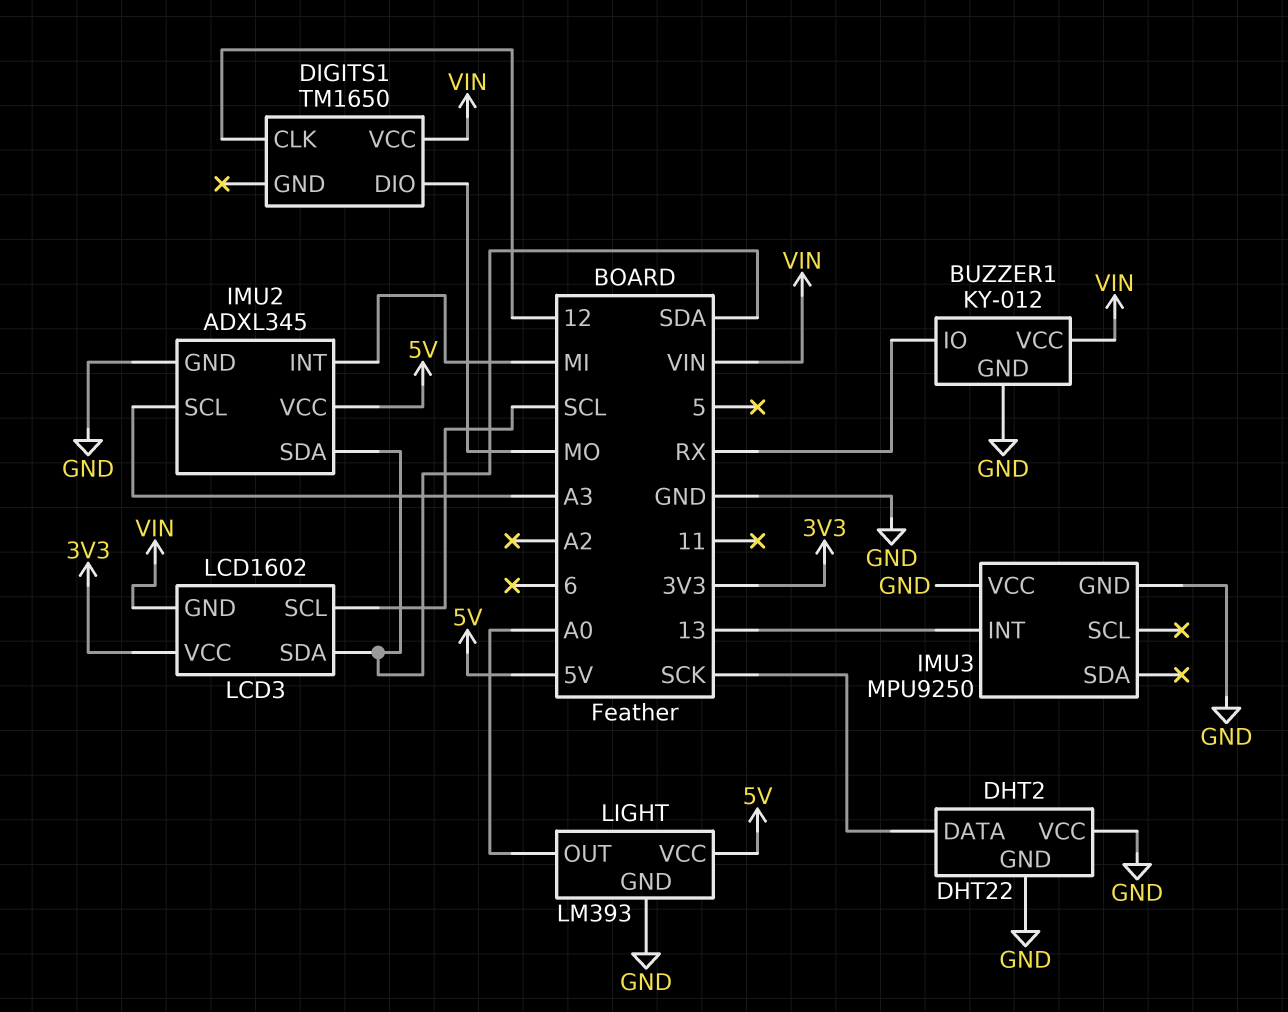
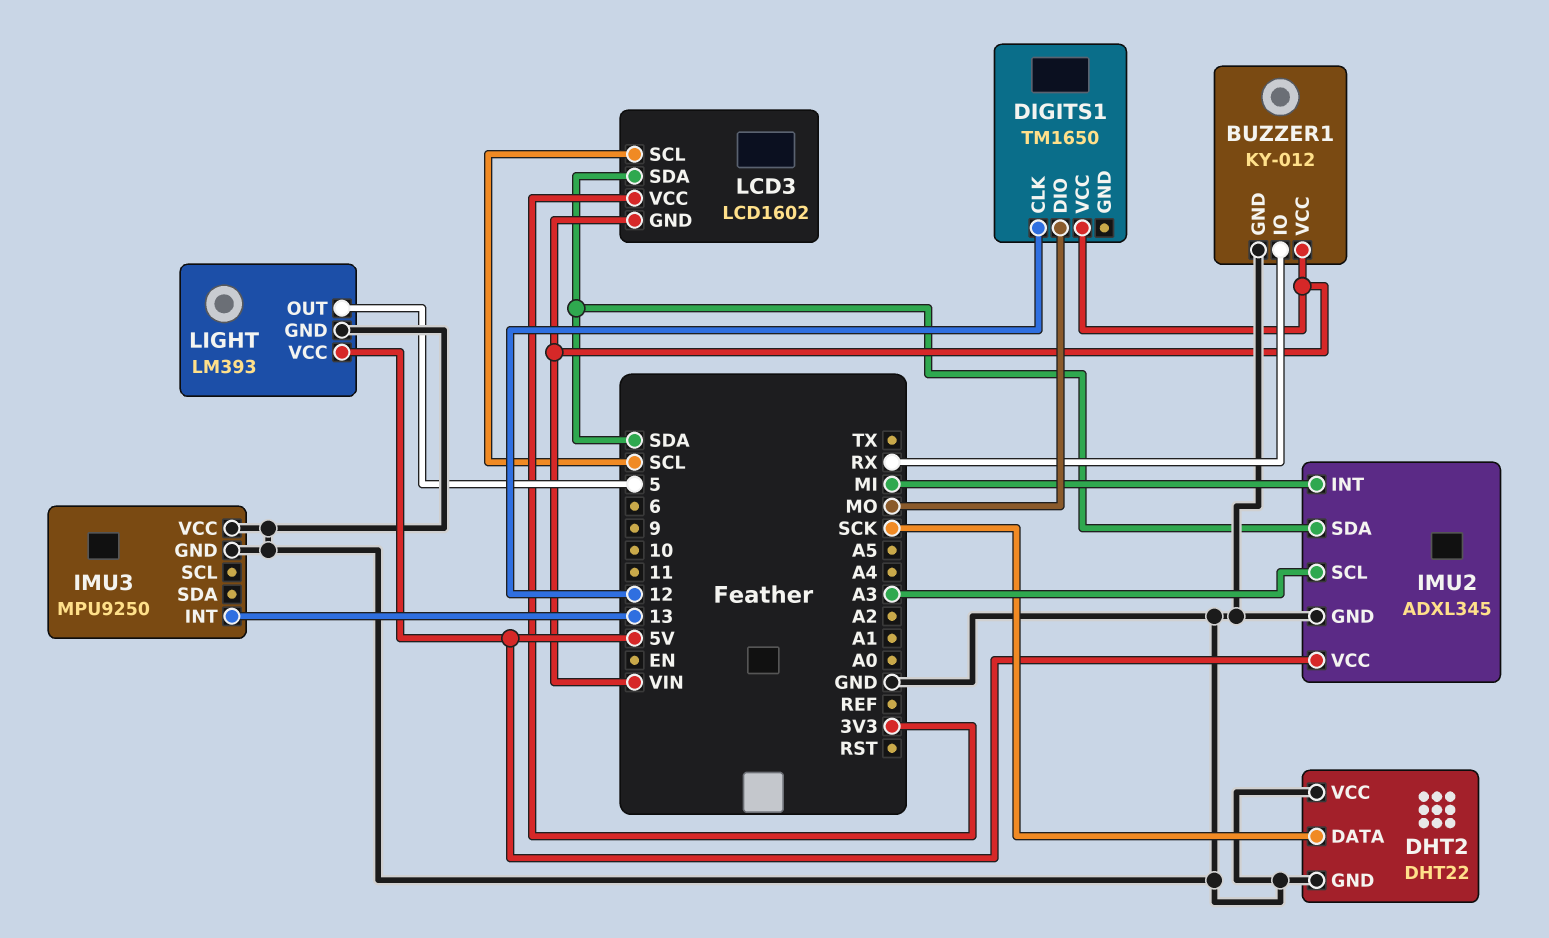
LIGHT pin OUT: A0 -> 5

